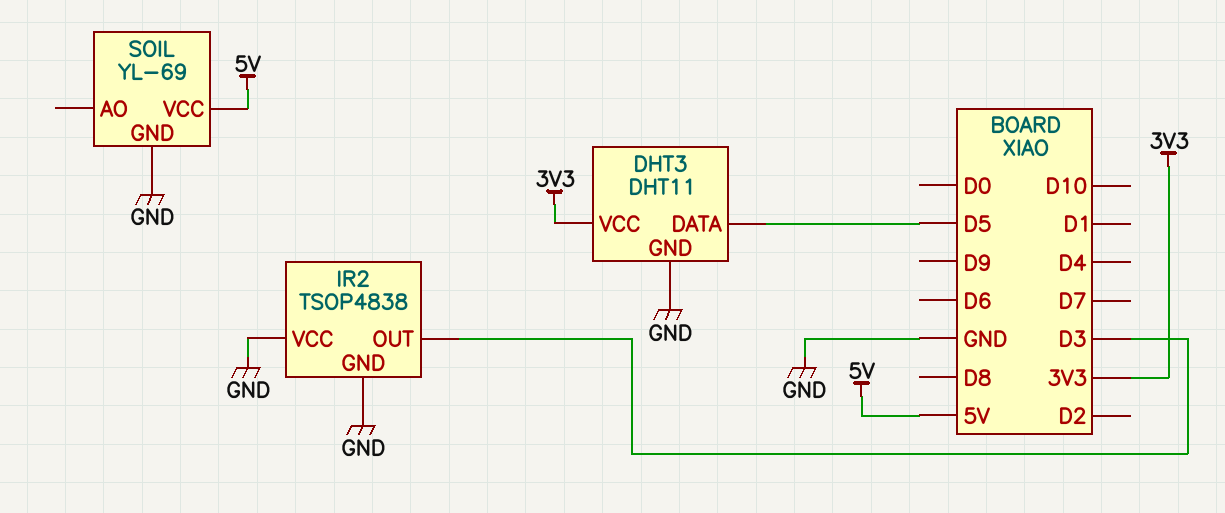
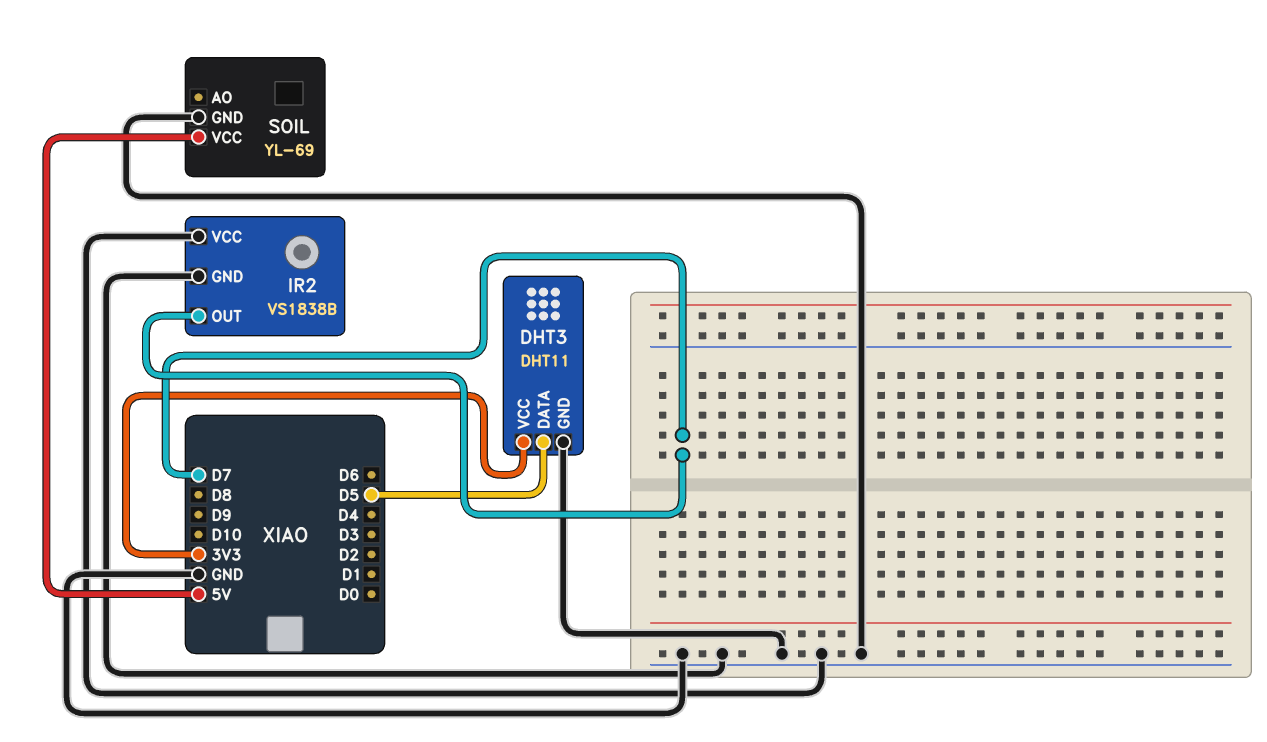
IR2: TSOP4838 -> VS1838B
IR2 pin OUT: D3 -> D7

